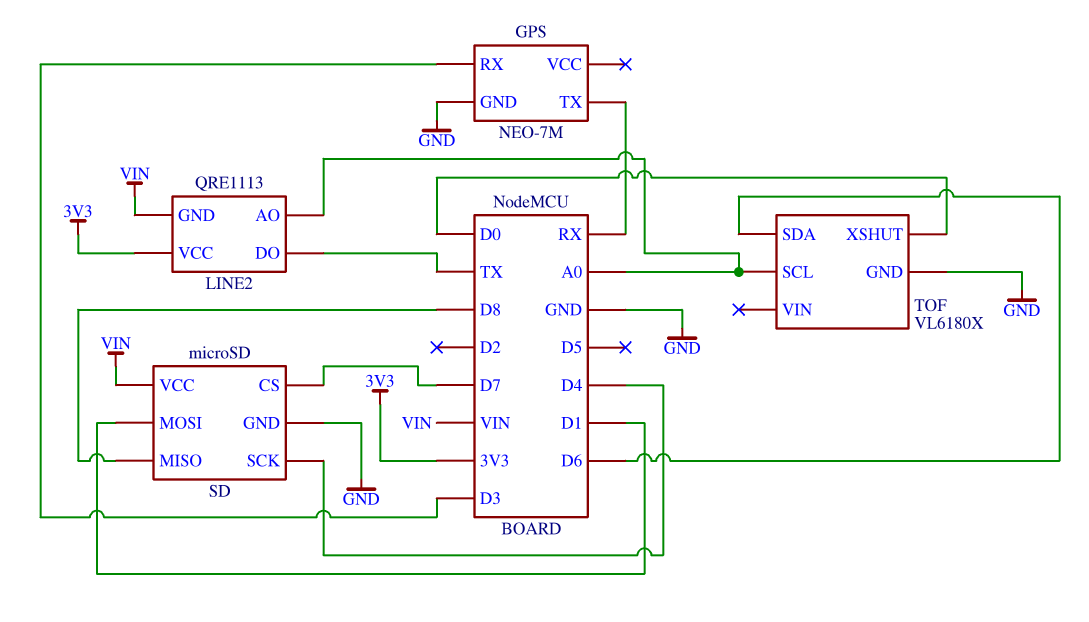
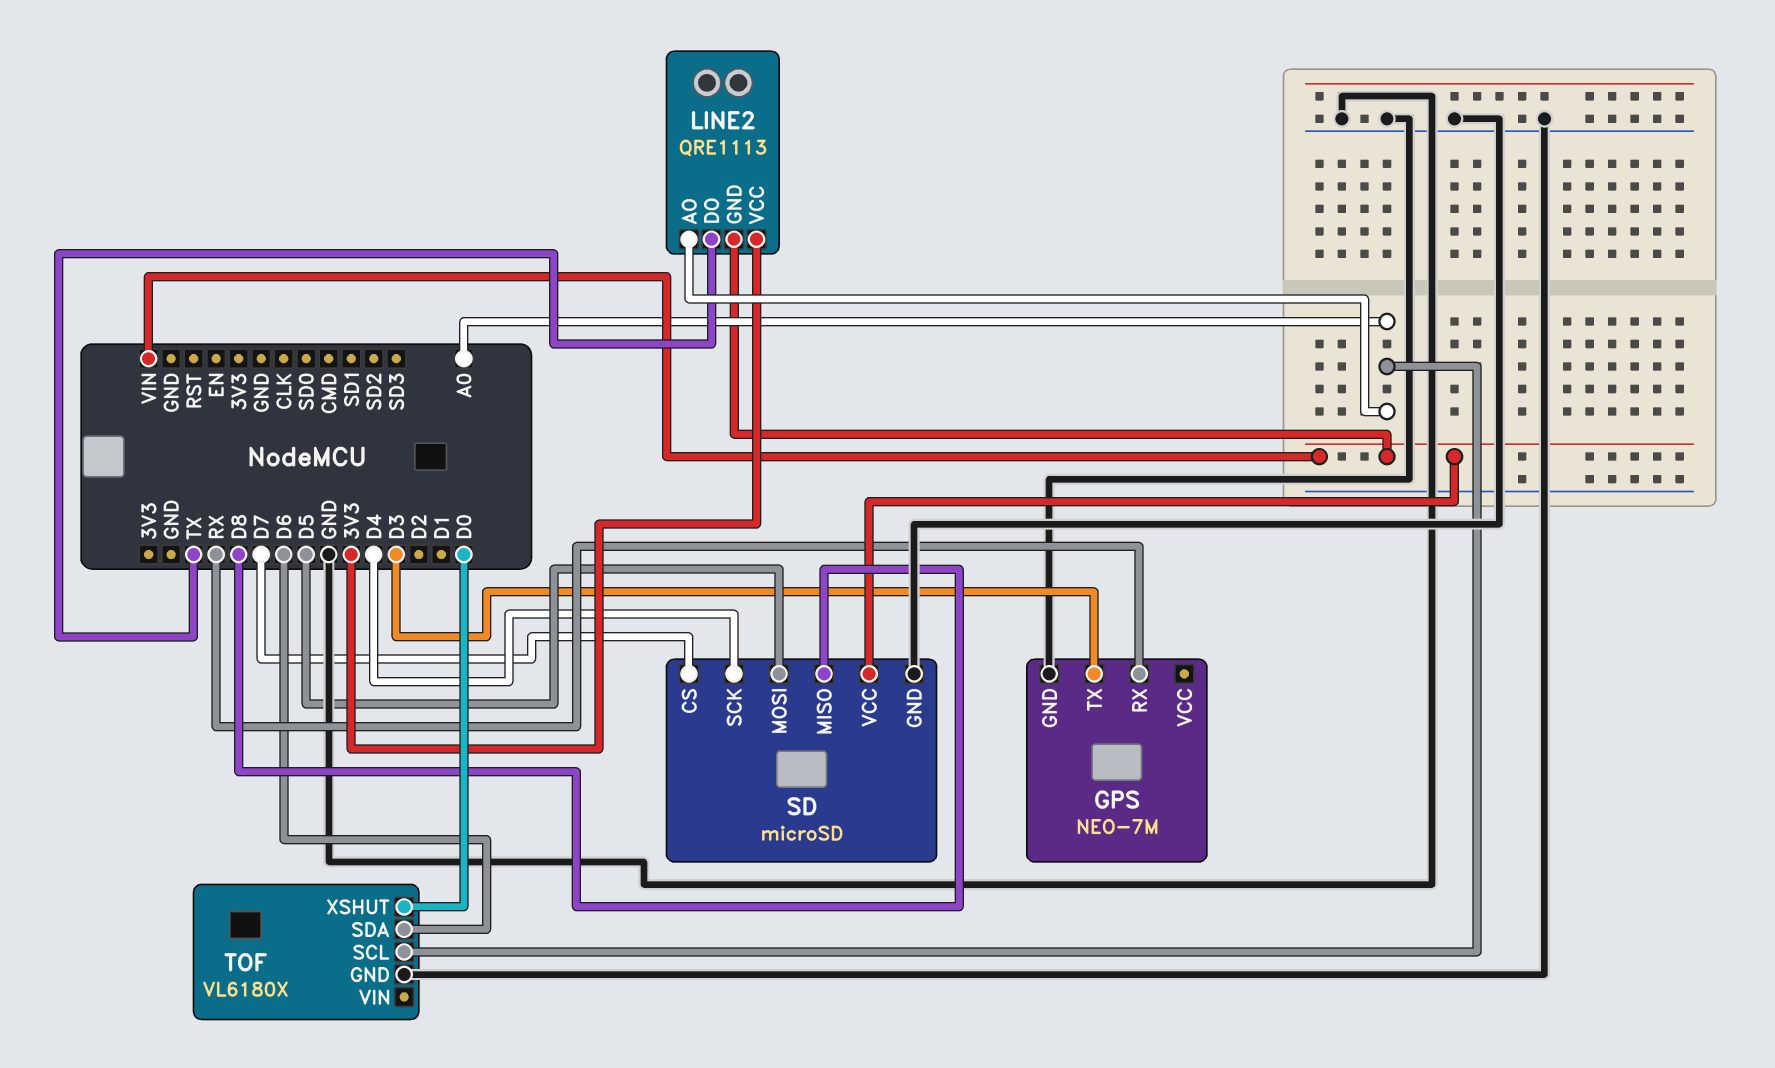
GPS pin RX: D3 -> RX
GPS pin TX: RX -> D3
SD pin MOSI: D1 -> D5

